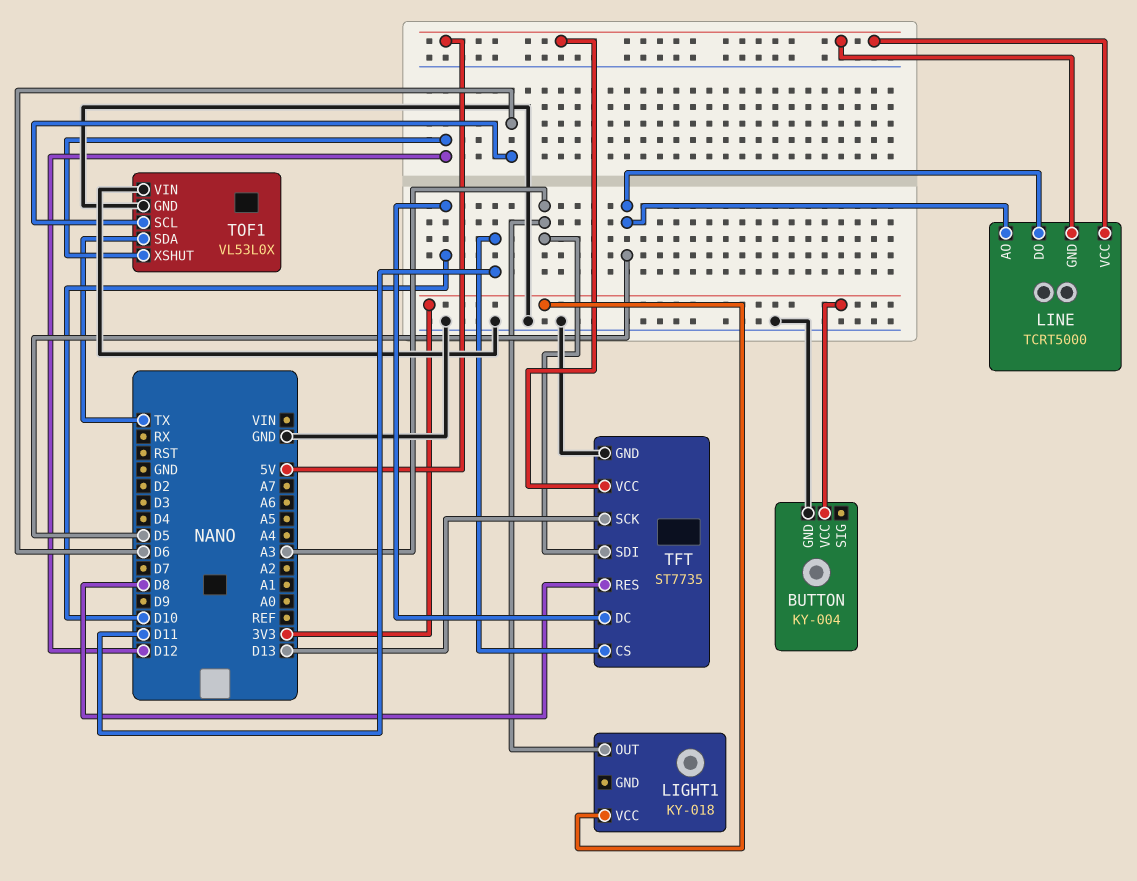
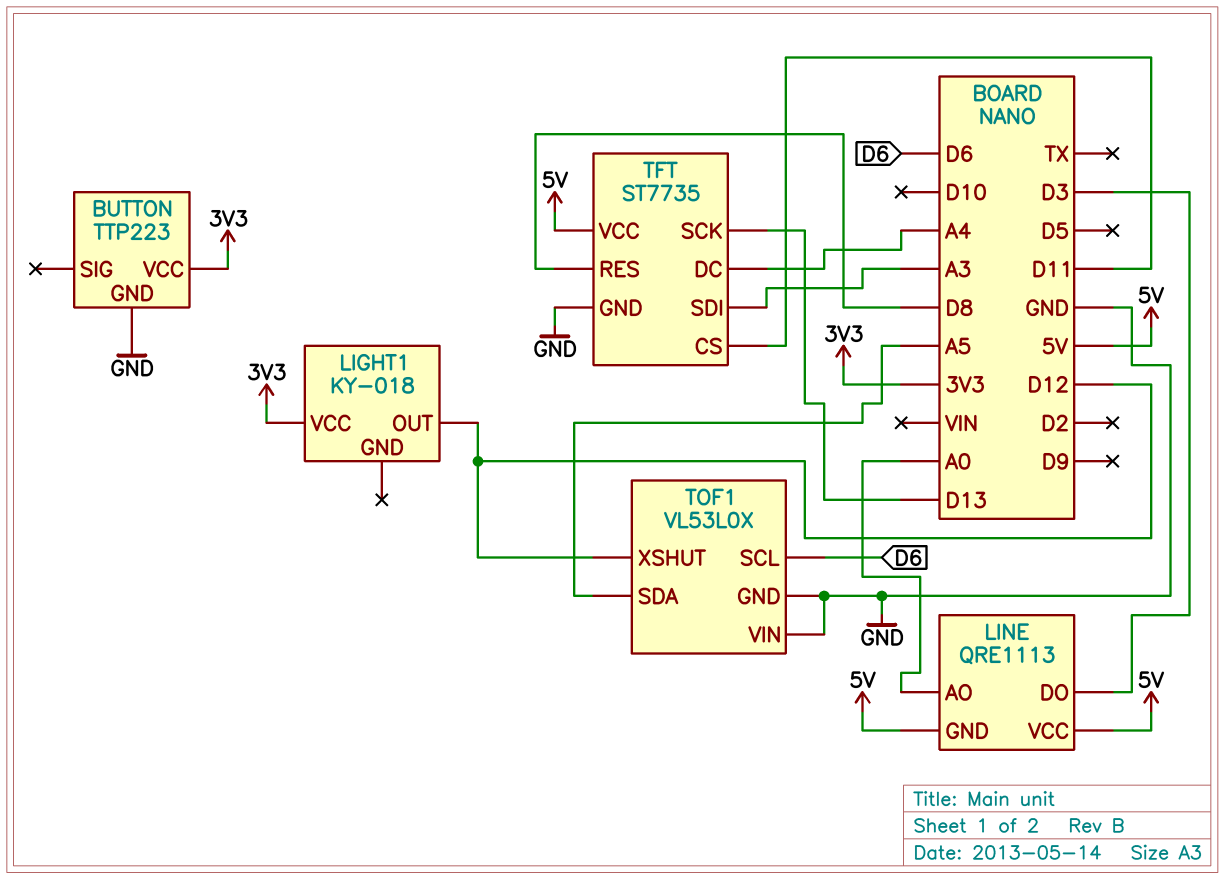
BUTTON: KY-004 -> TTP223
LIGHT1 pin OUT: A3 -> D12
LINE: TCRT5000 -> QRE1113
LINE pin AO: D5 -> A0
LINE pin DO: D5 -> D3
TFT pin DC: D10 -> A4
TOF1 pin SDA: TX -> A5

